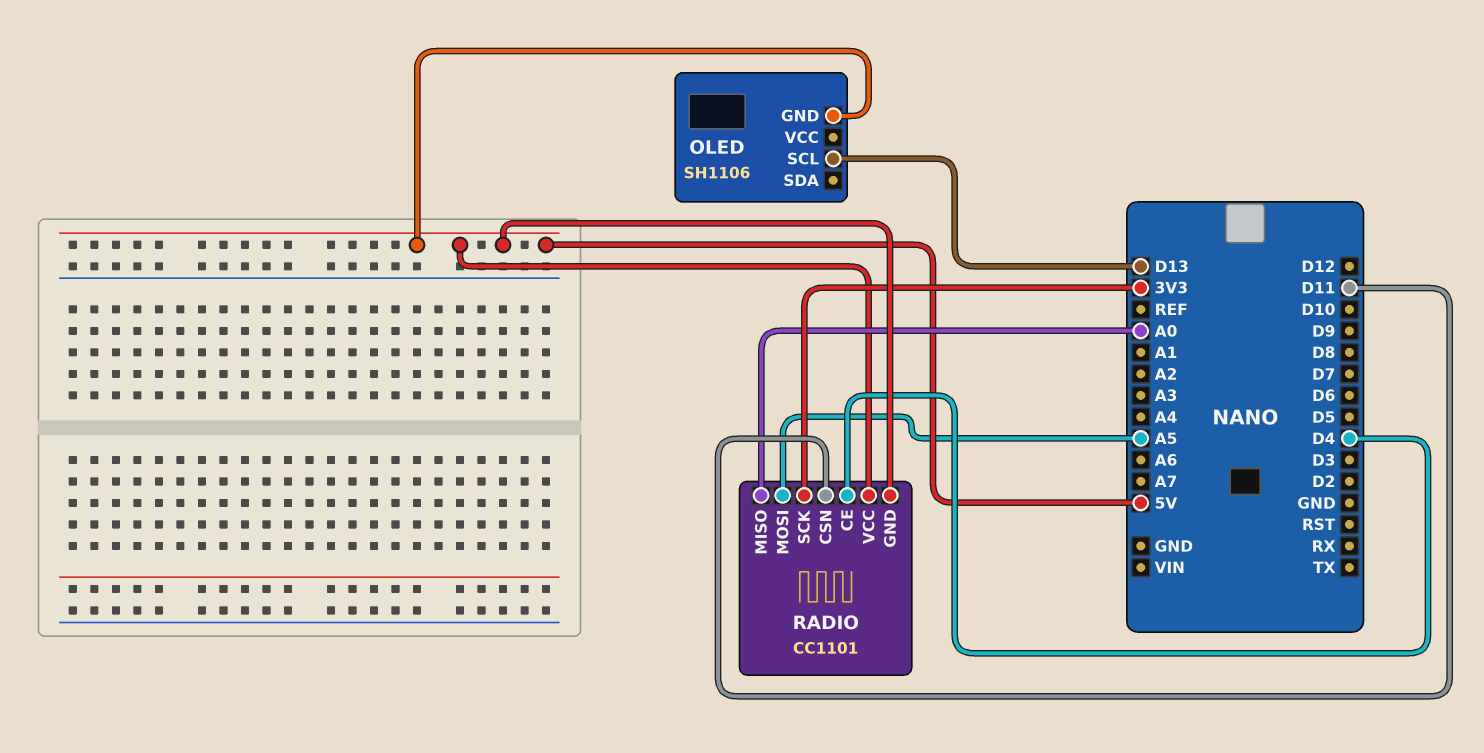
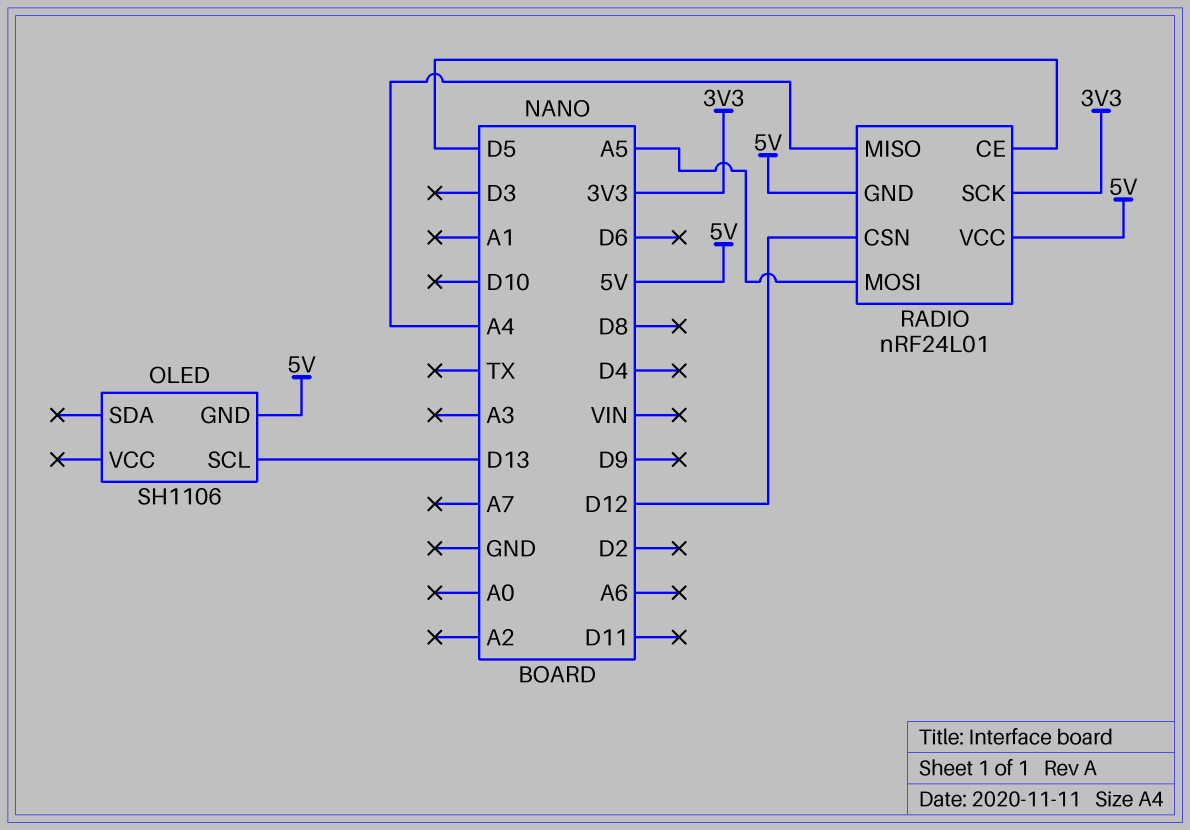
RADIO: CC1101 -> nRF24L01
RADIO pin CE: D4 -> D5
RADIO pin CSN: D11 -> D12
RADIO pin MISO: A0 -> A4

